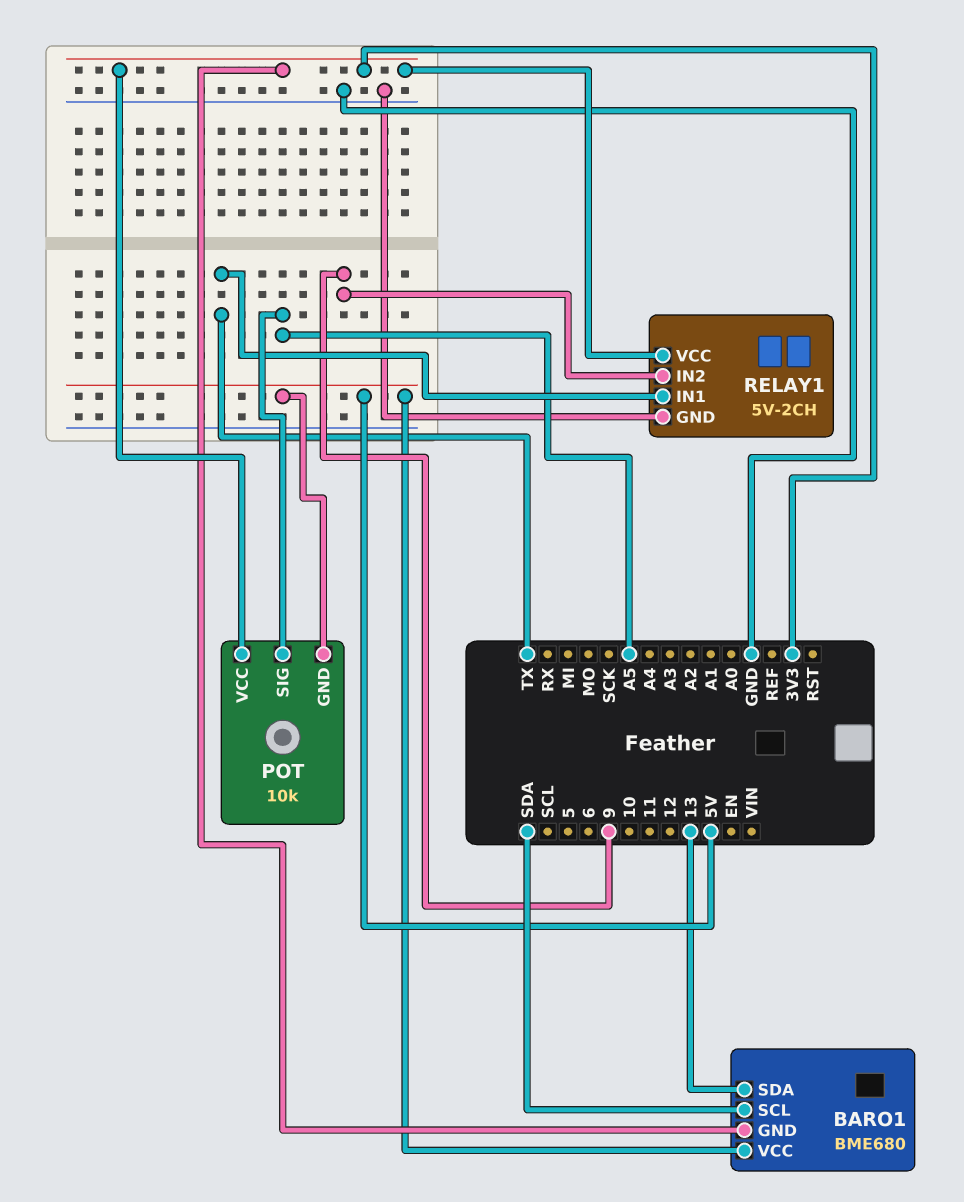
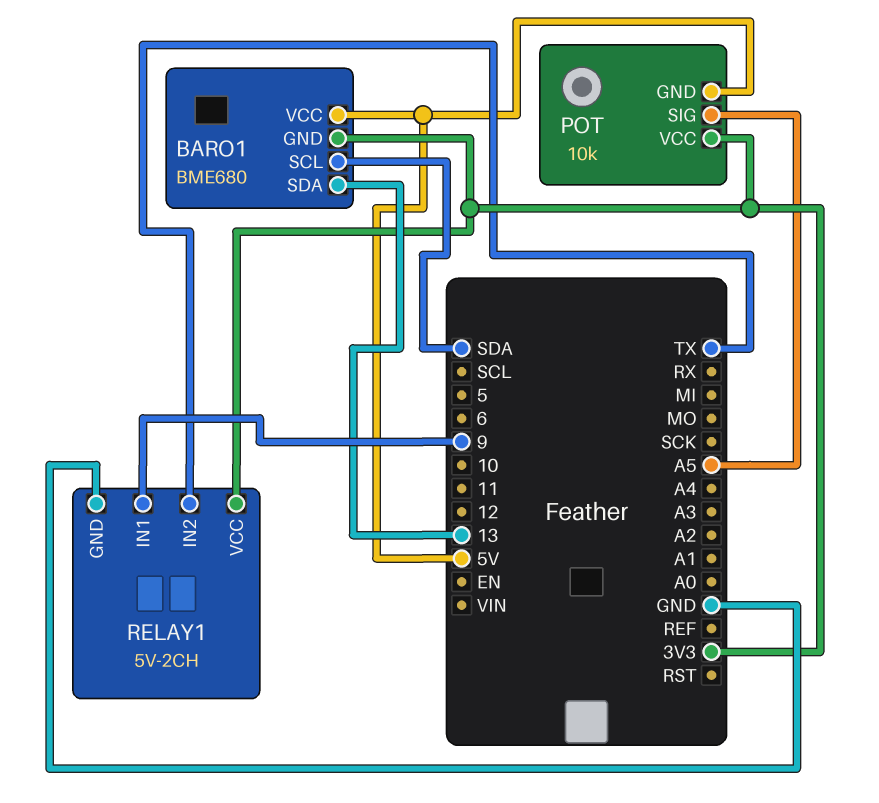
RELAY1 pin IN1: TX -> 9
RELAY1 pin IN2: 9 -> TX

